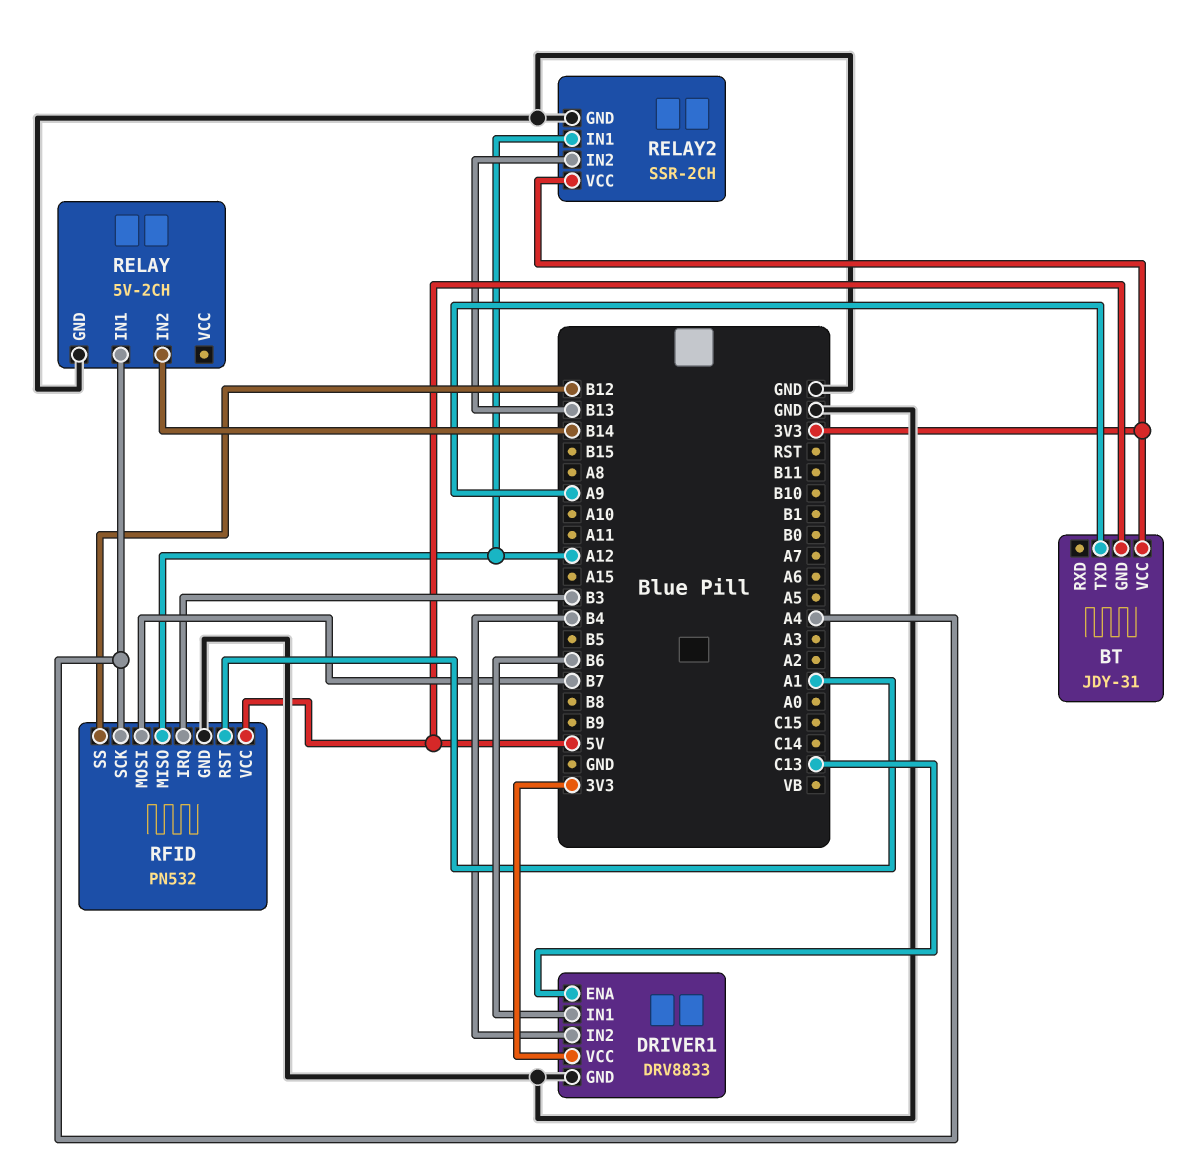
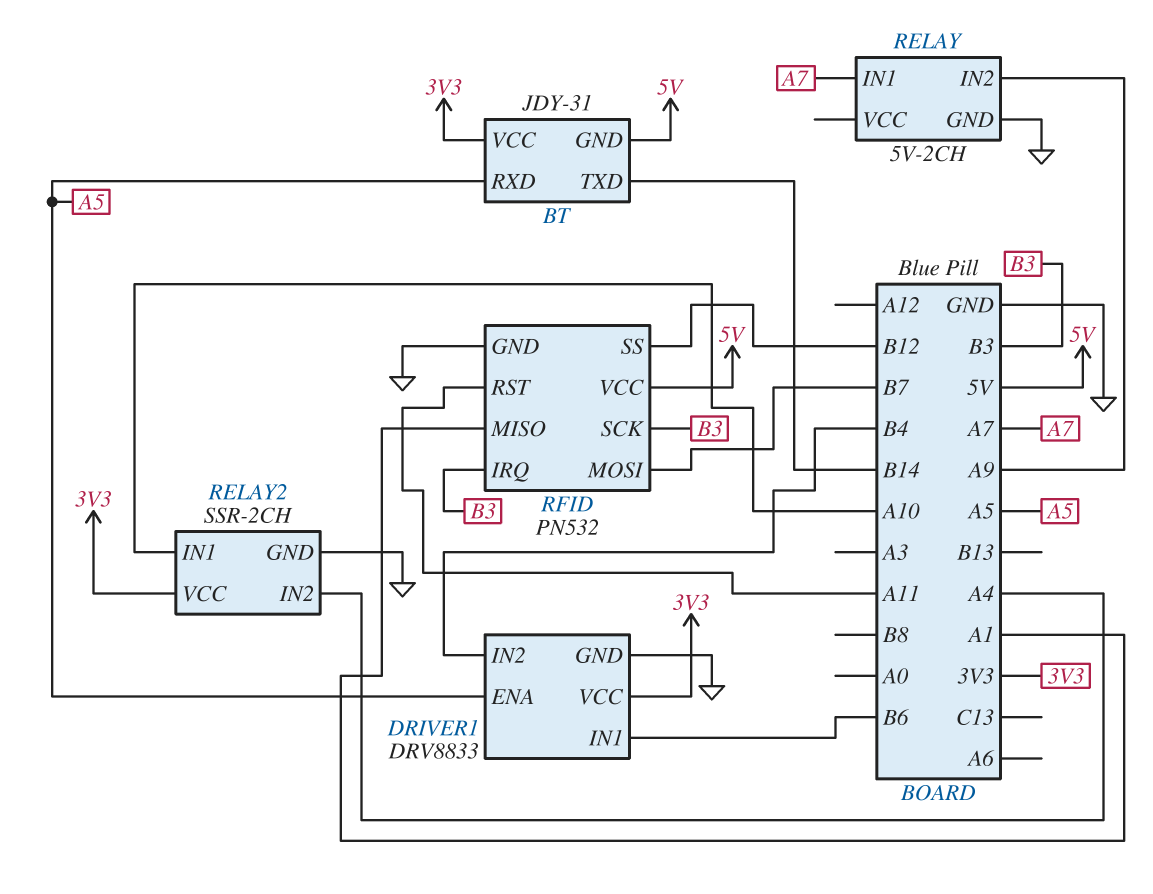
BT pin RXD: none -> A5
BT pin TXD: A9 -> B14
DRIVER1 pin ENA: C13 -> A5
RELAY pin IN1: A4 -> A7
RELAY pin IN2: B14 -> A9
RELAY2 pin IN1: A12 -> A10
RELAY2 pin IN2: B13 -> A4
RFID pin MISO: A12 -> A1
RFID pin RST: A1 -> A11
RFID pin SCK: A4 -> B3

